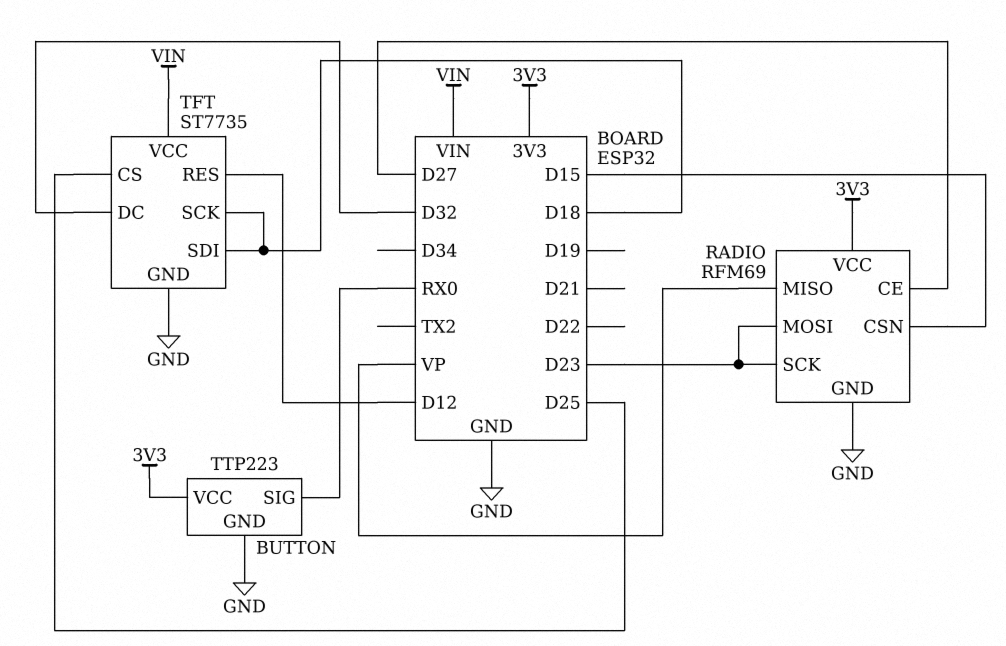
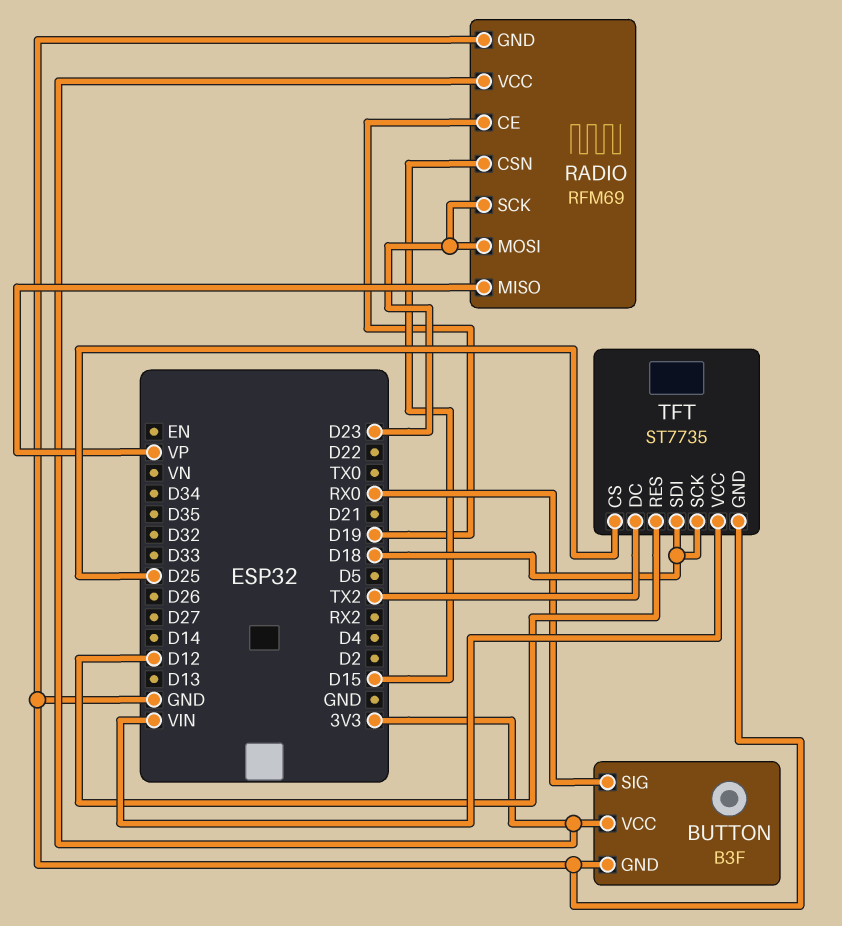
BUTTON: TTP223 -> B3F
RADIO pin CE: D27 -> D19
TFT pin DC: D32 -> TX2

